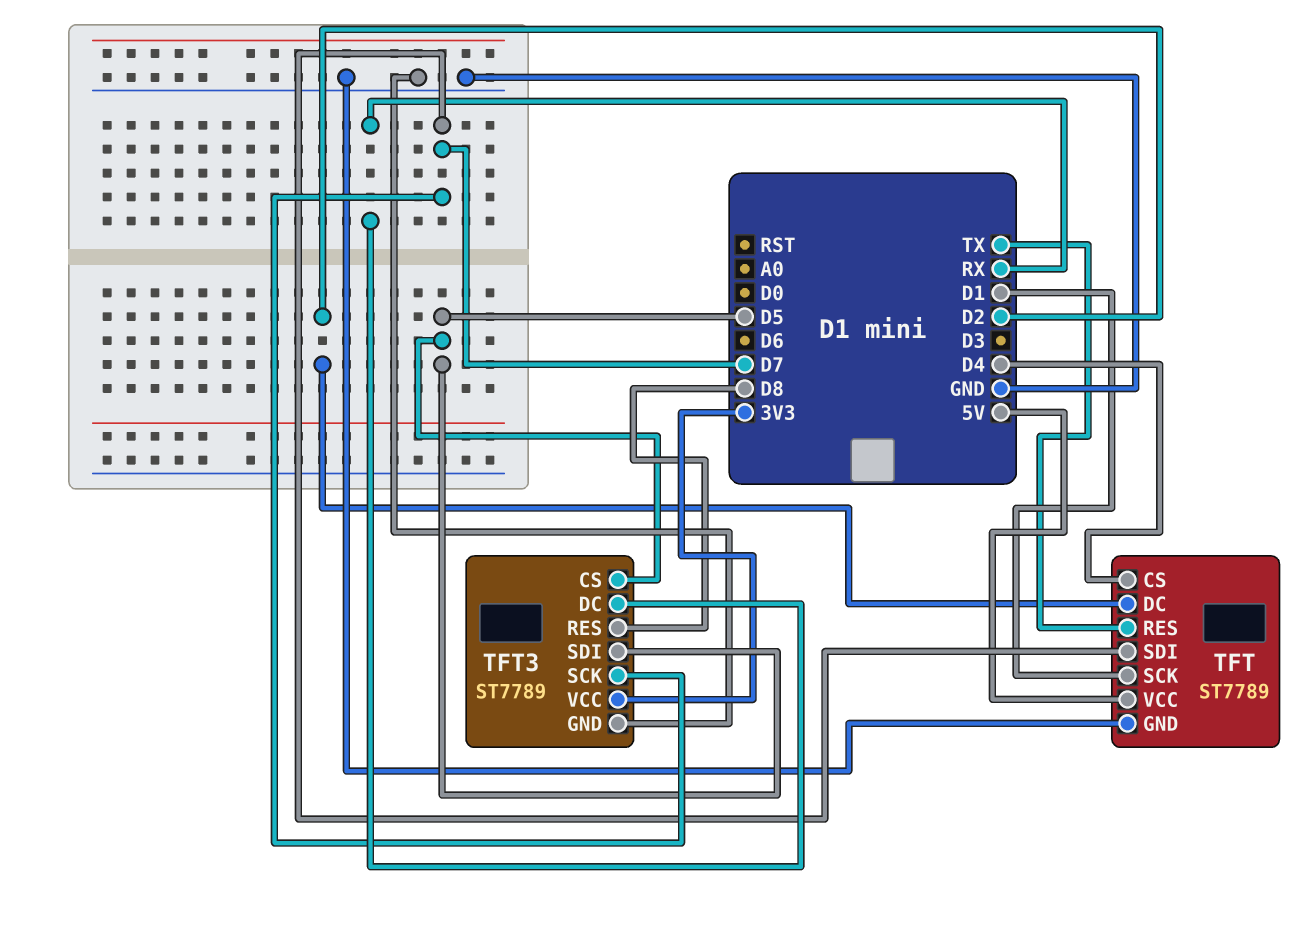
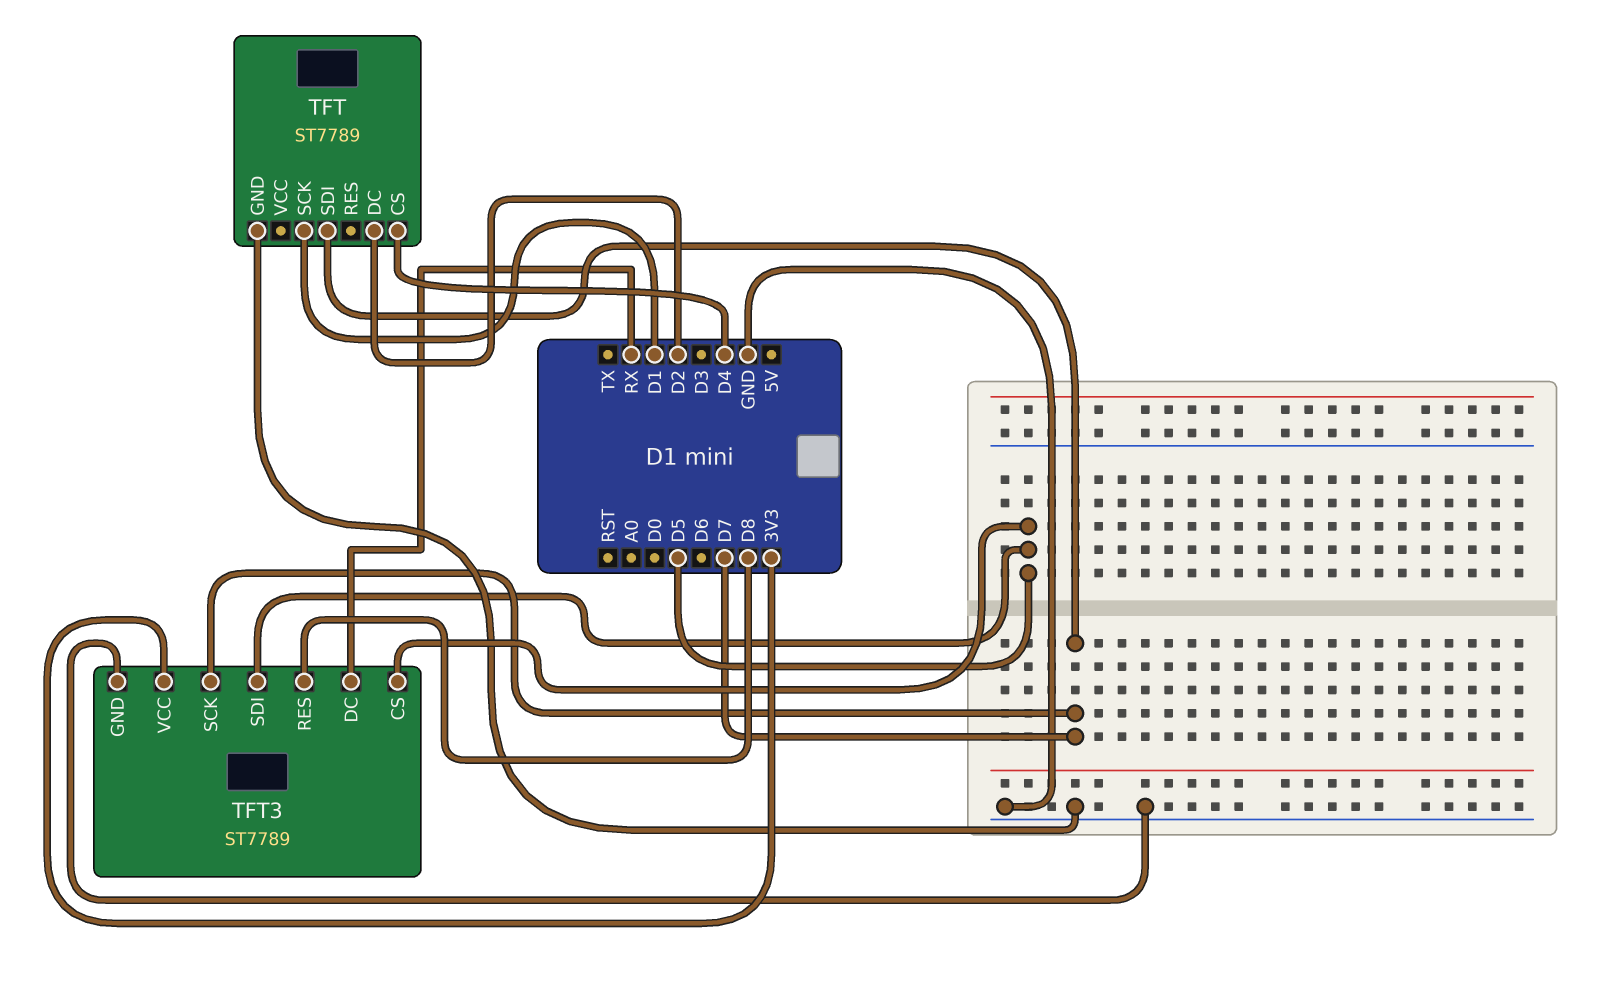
TFT pin RES: TX -> none
TFT pin VCC: 5V -> none

